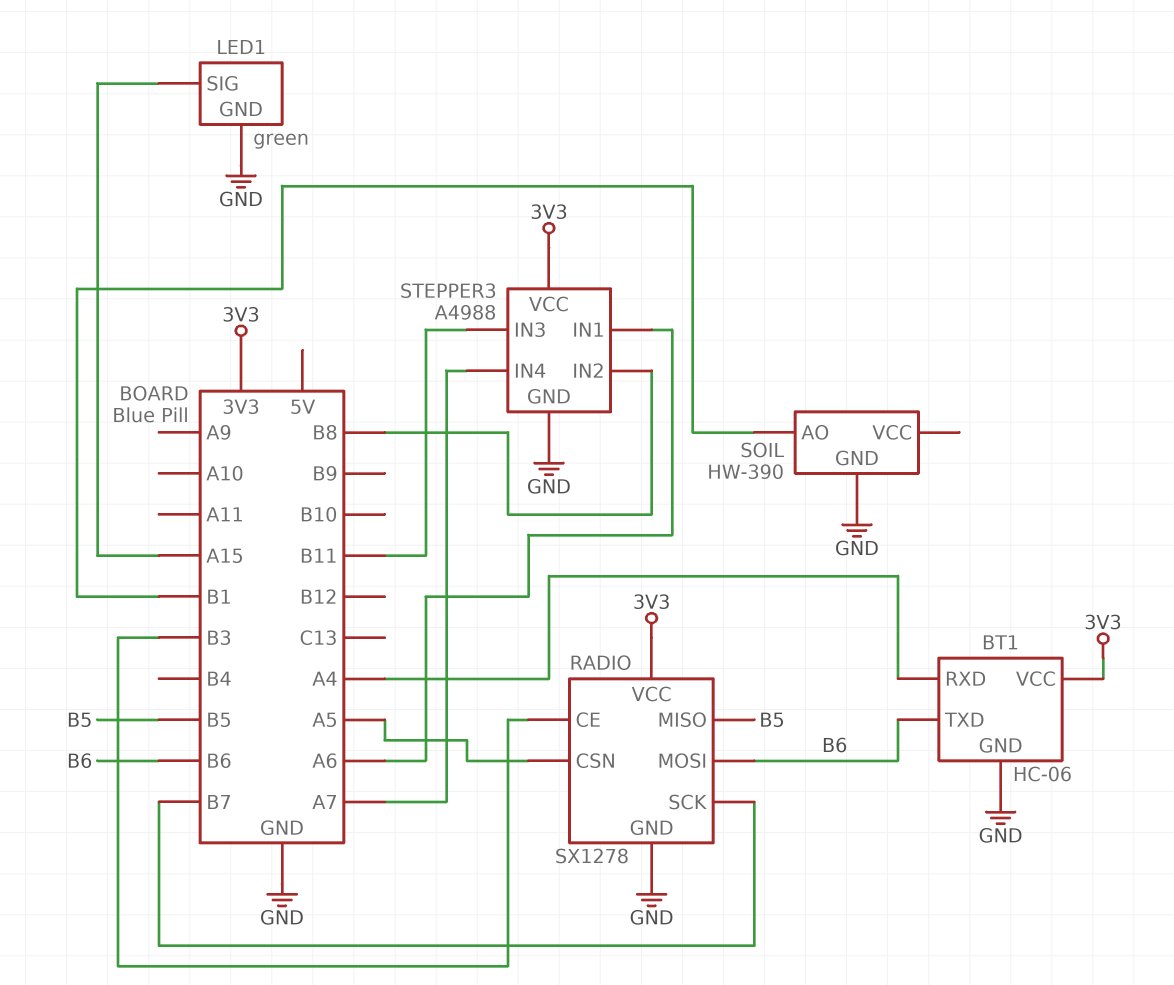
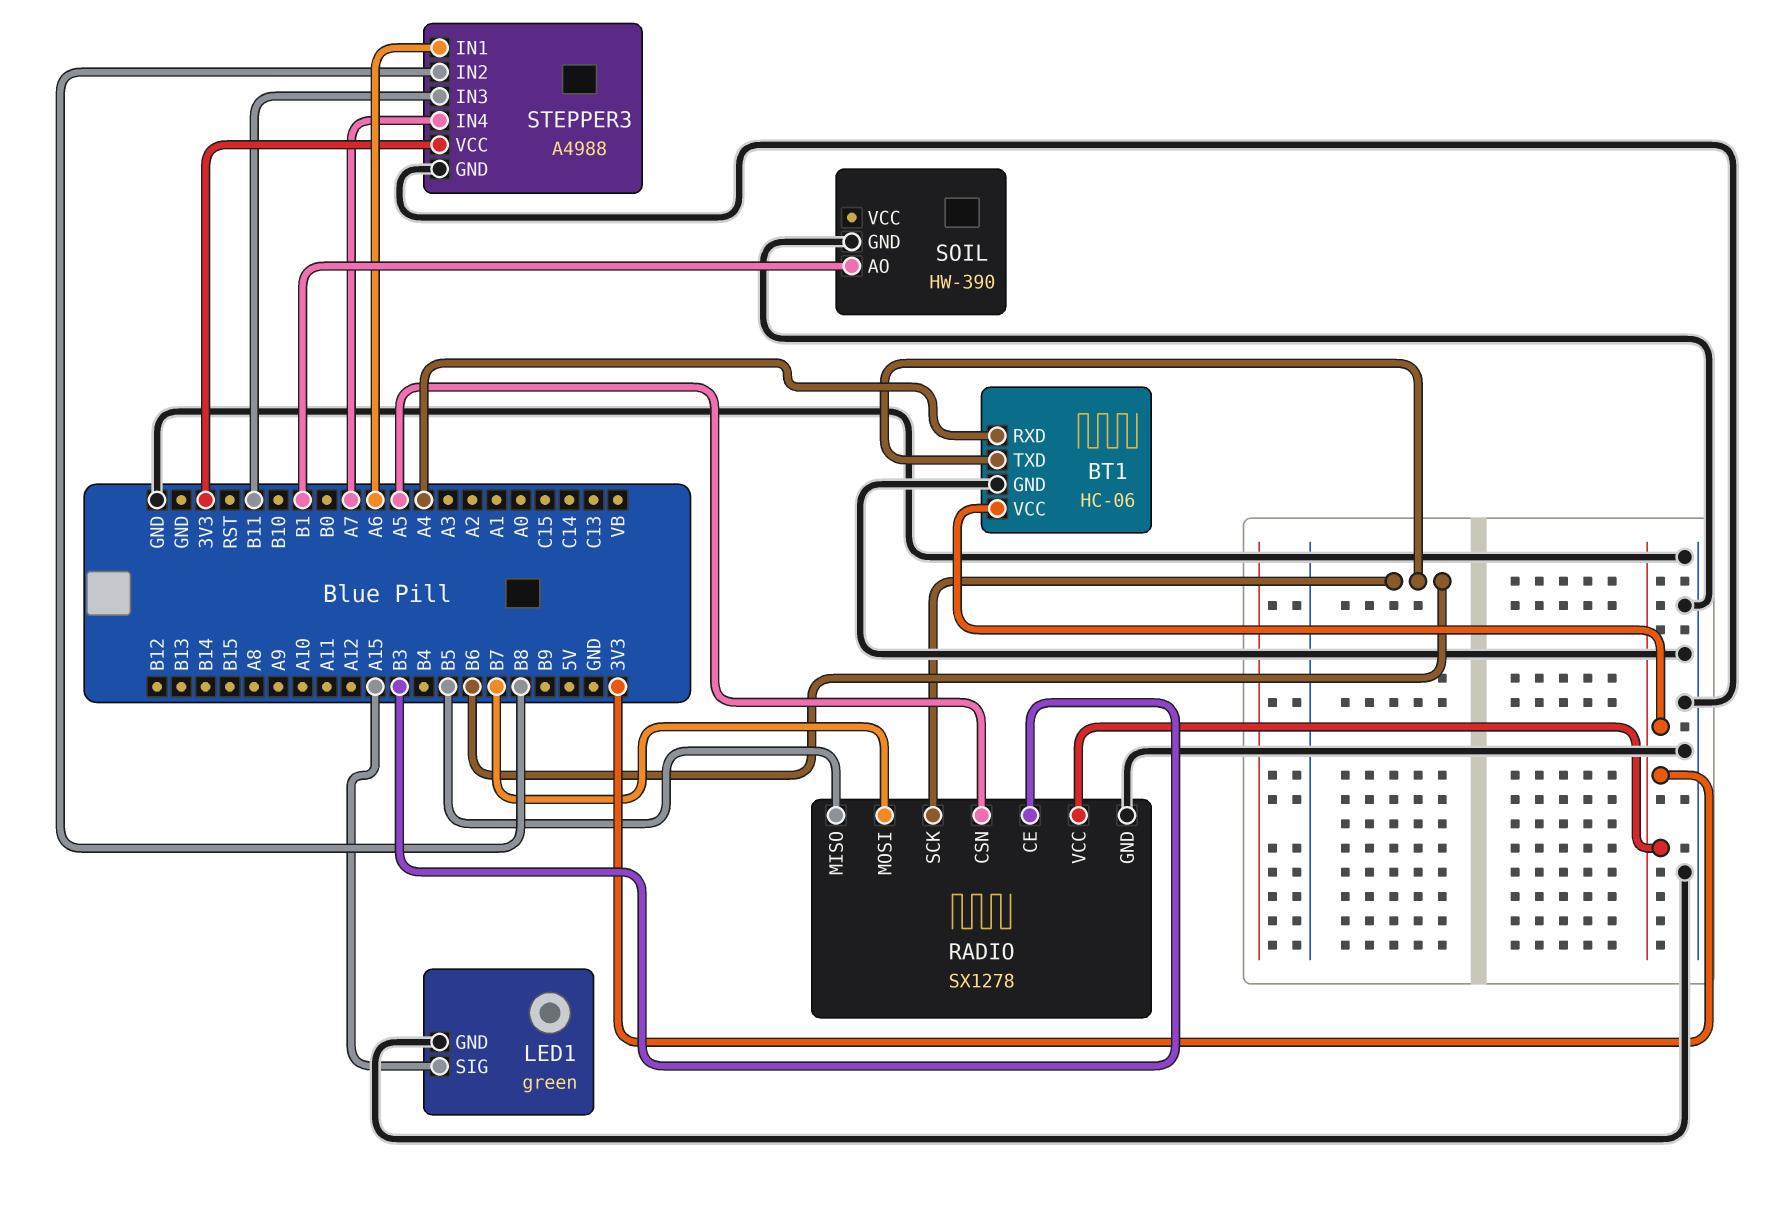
RADIO pin MOSI: B6 -> B7
RADIO pin SCK: B7 -> B6

